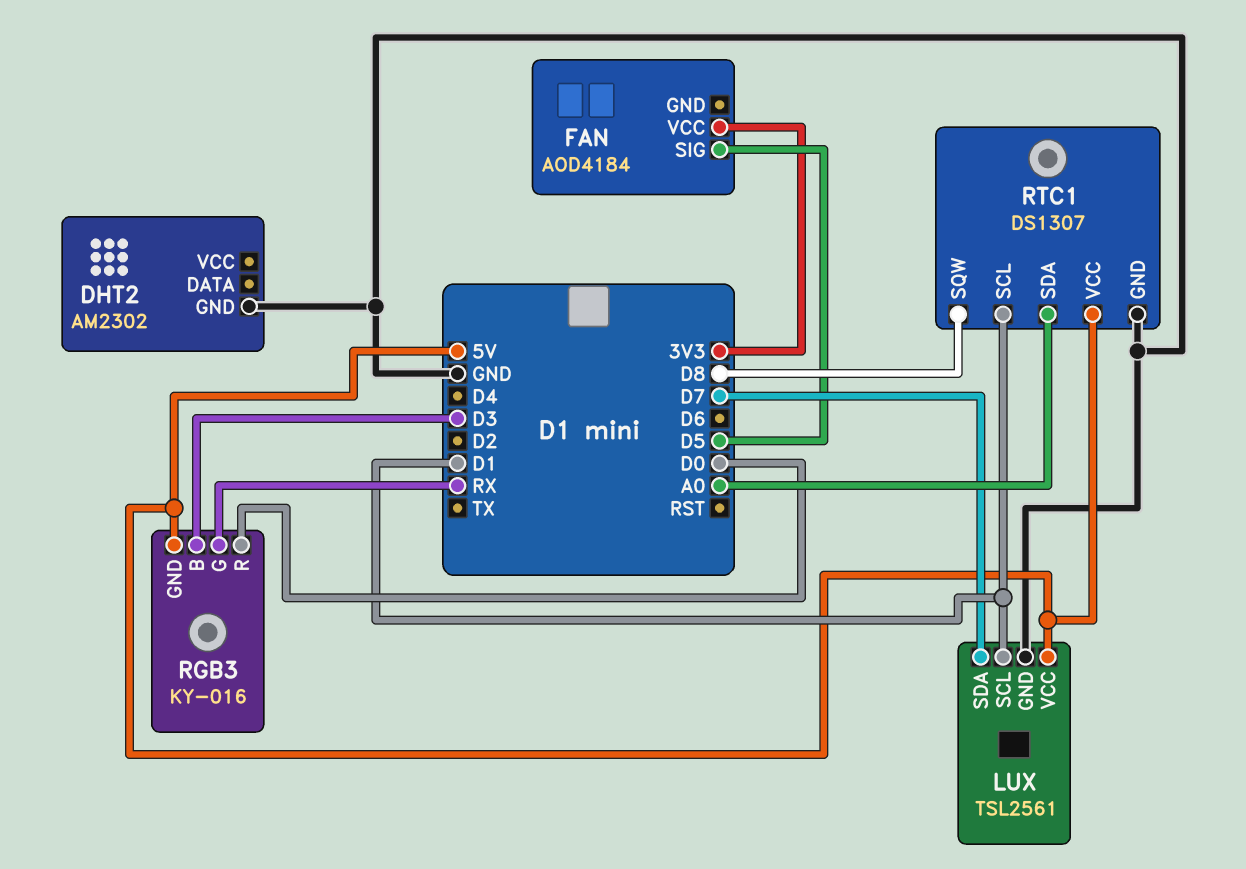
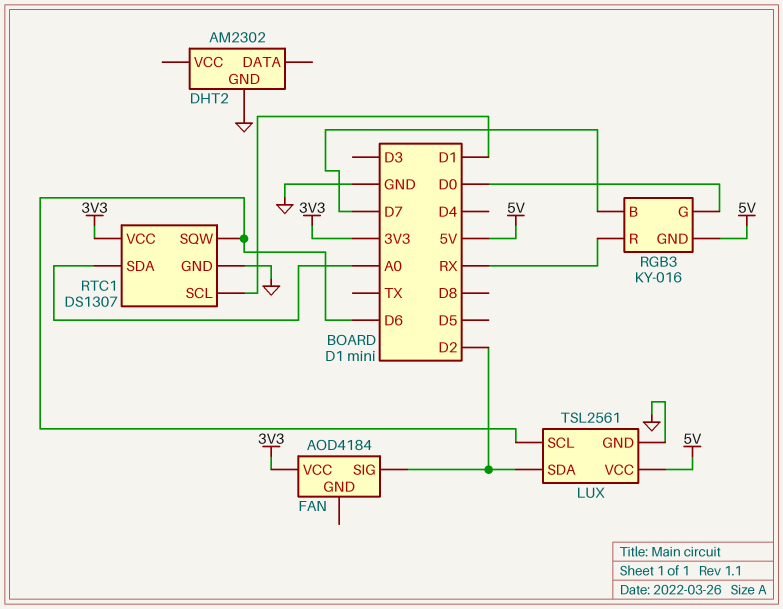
FAN pin SIG: D5 -> D2
LUX pin SCL: D1 -> D6
LUX pin SDA: D7 -> D2
RGB3 pin B: D3 -> D7
RGB3 pin G: RX -> D0
RGB3 pin R: D0 -> RX
RTC1 pin SQW: D8 -> D6
RTC1 pin VCC: 5V -> 3V3

